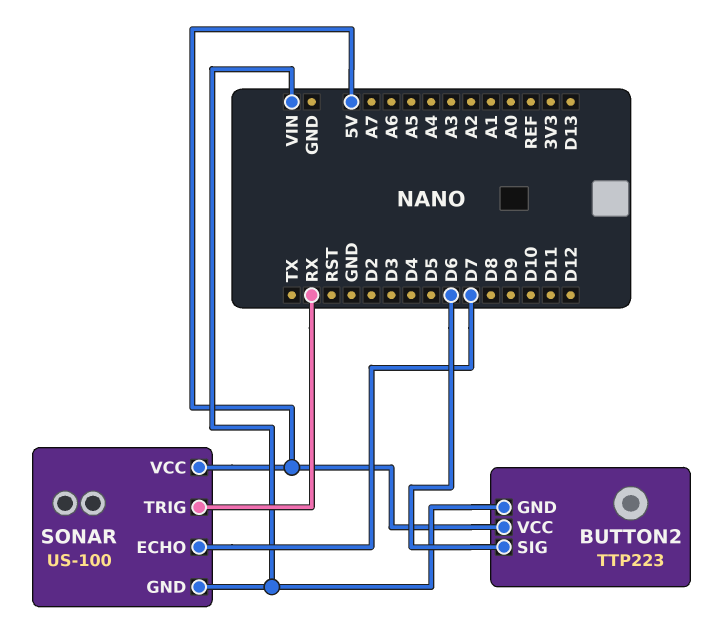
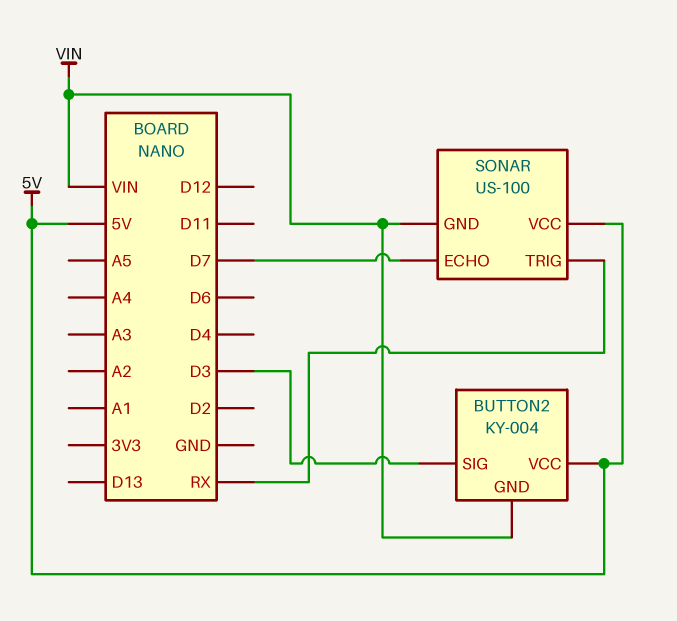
BUTTON2: TTP223 -> KY-004
BUTTON2 pin SIG: D6 -> D3

